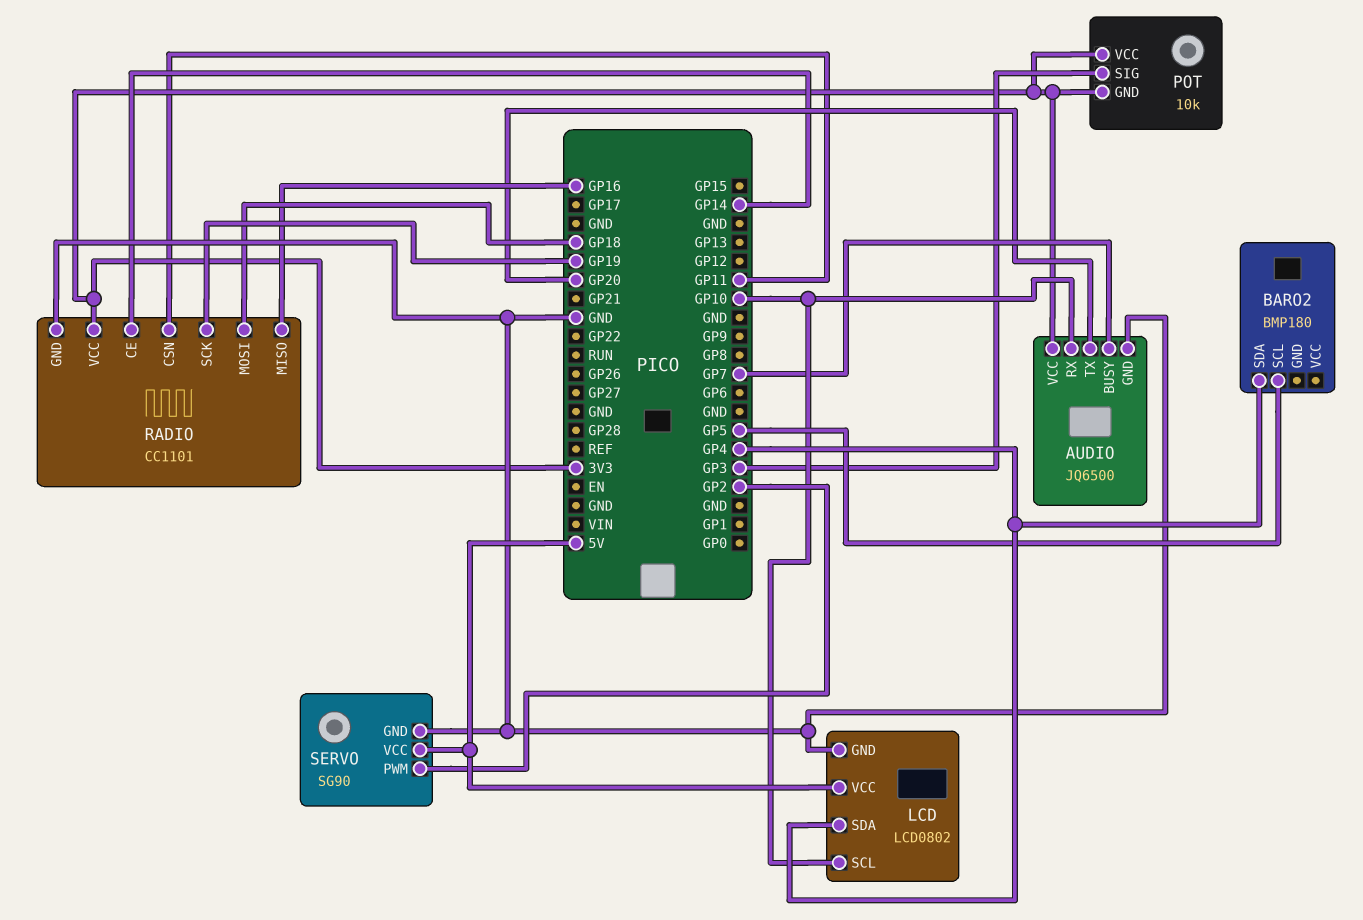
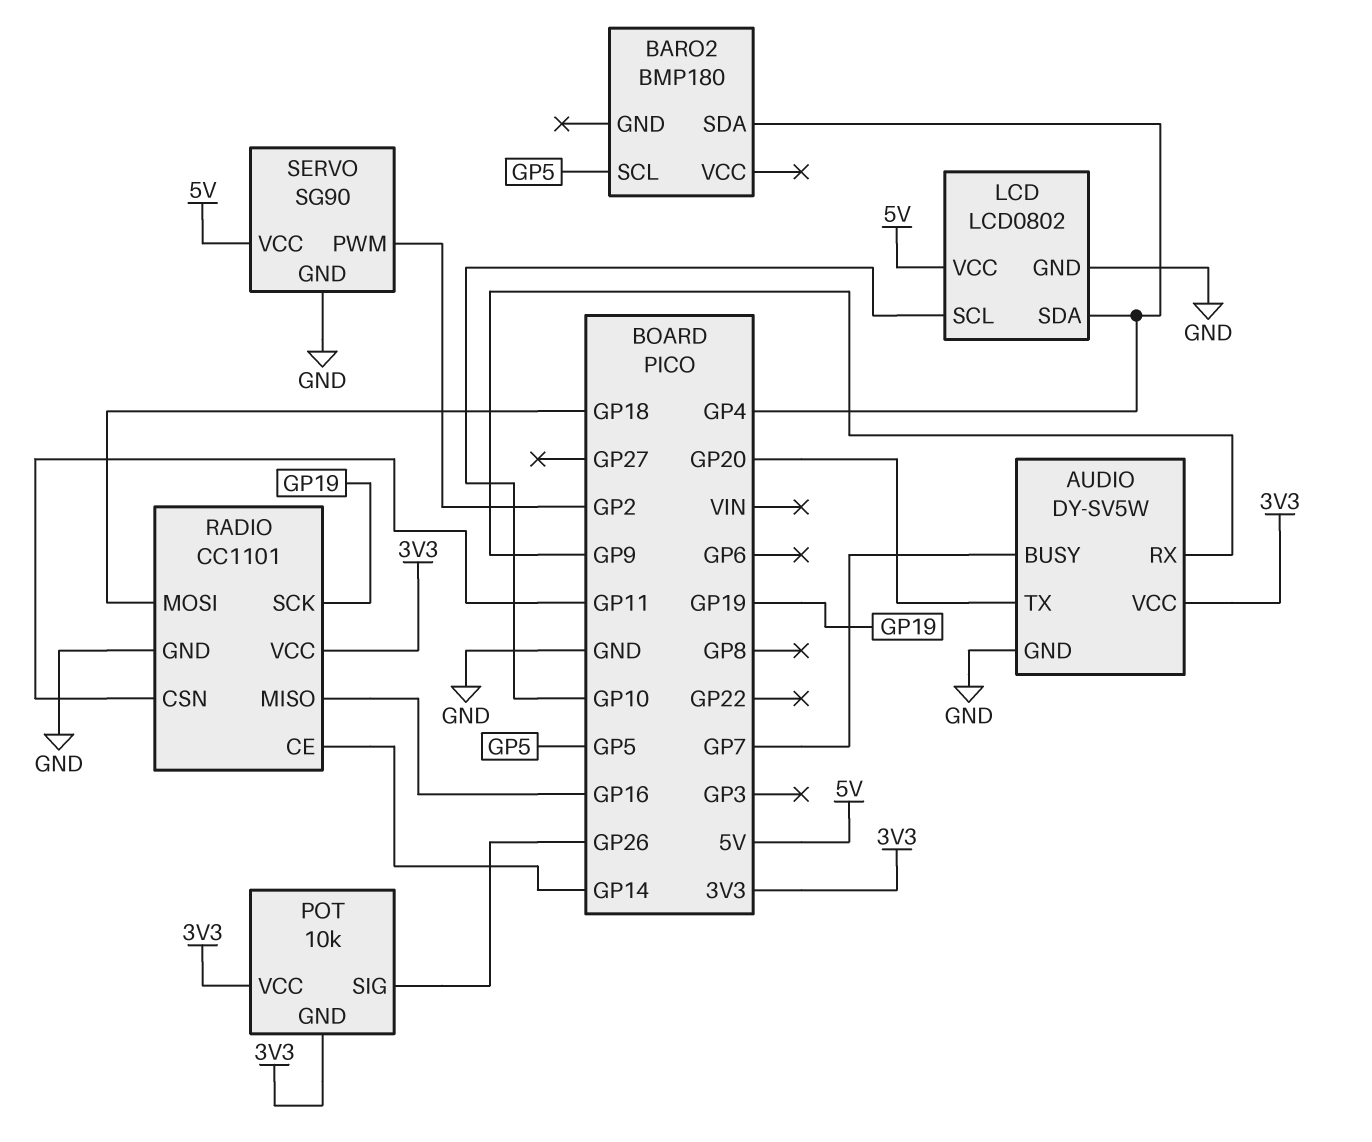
AUDIO: JQ6500 -> DY-SV5W
AUDIO pin RX: GP10 -> GP9
POT pin SIG: GP3 -> GP26

